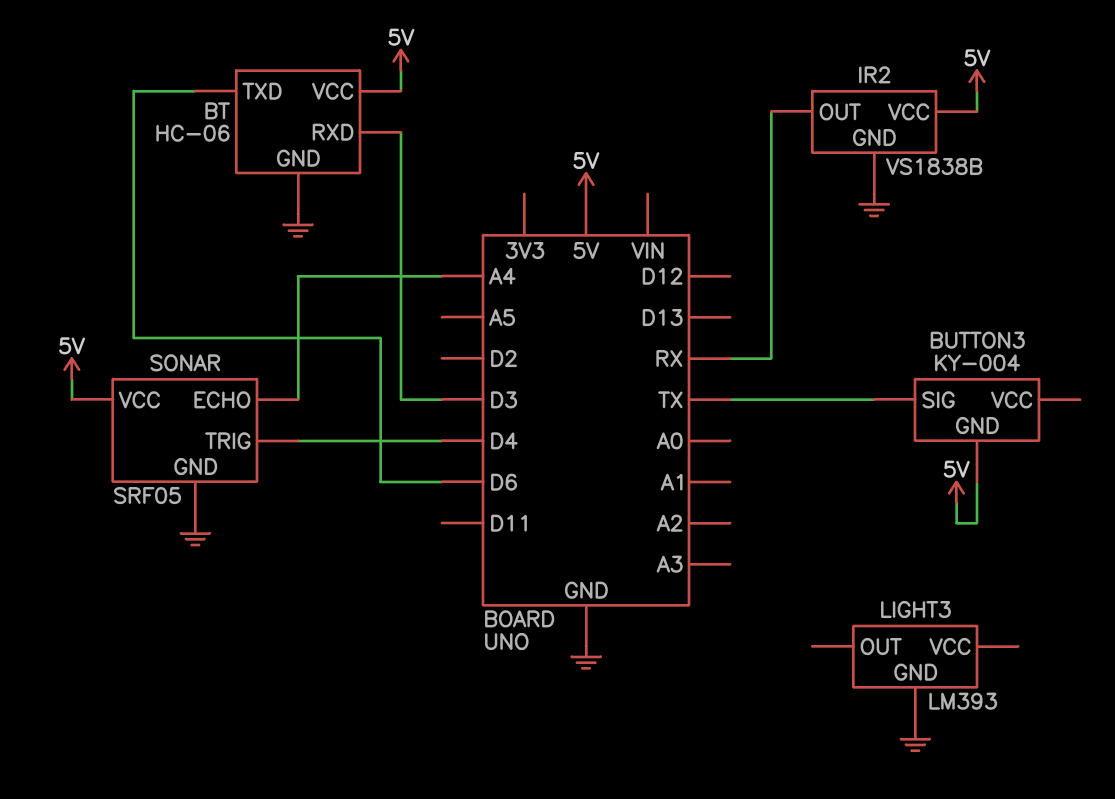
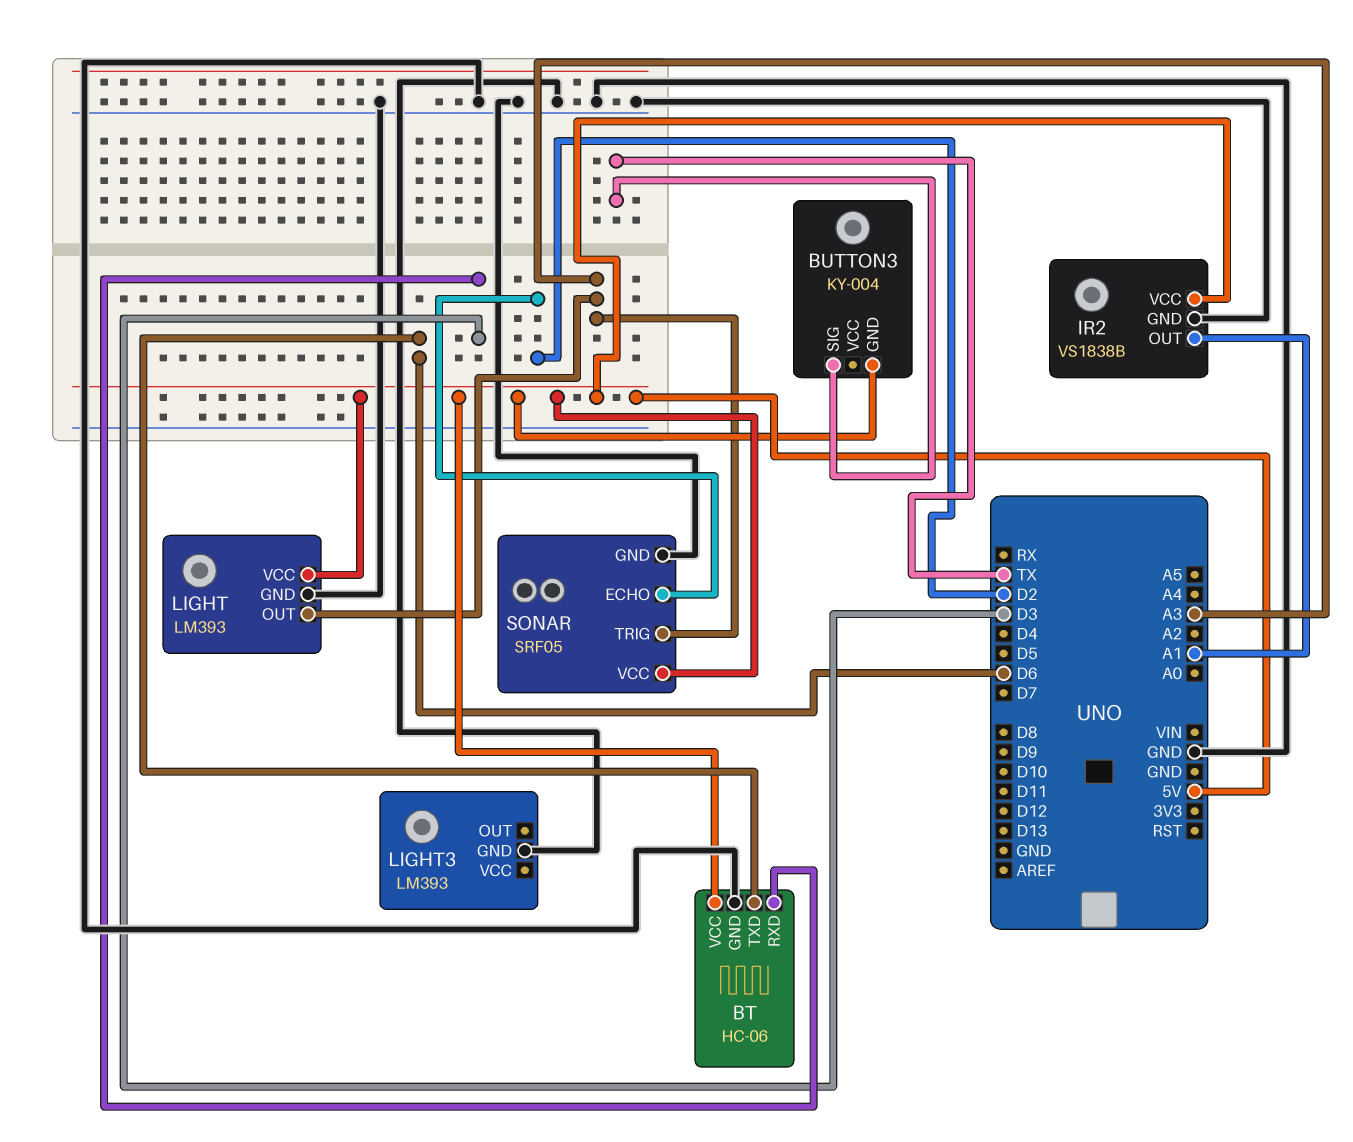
IR2 pin OUT: RX -> A1
LIGHT: none -> LM393
LIGHT pin GND: none -> GND
LIGHT pin OUT: none -> A3
LIGHT pin VCC: none -> 5V
SONAR pin ECHO: A4 -> D2
SONAR pin TRIG: D4 -> A3

